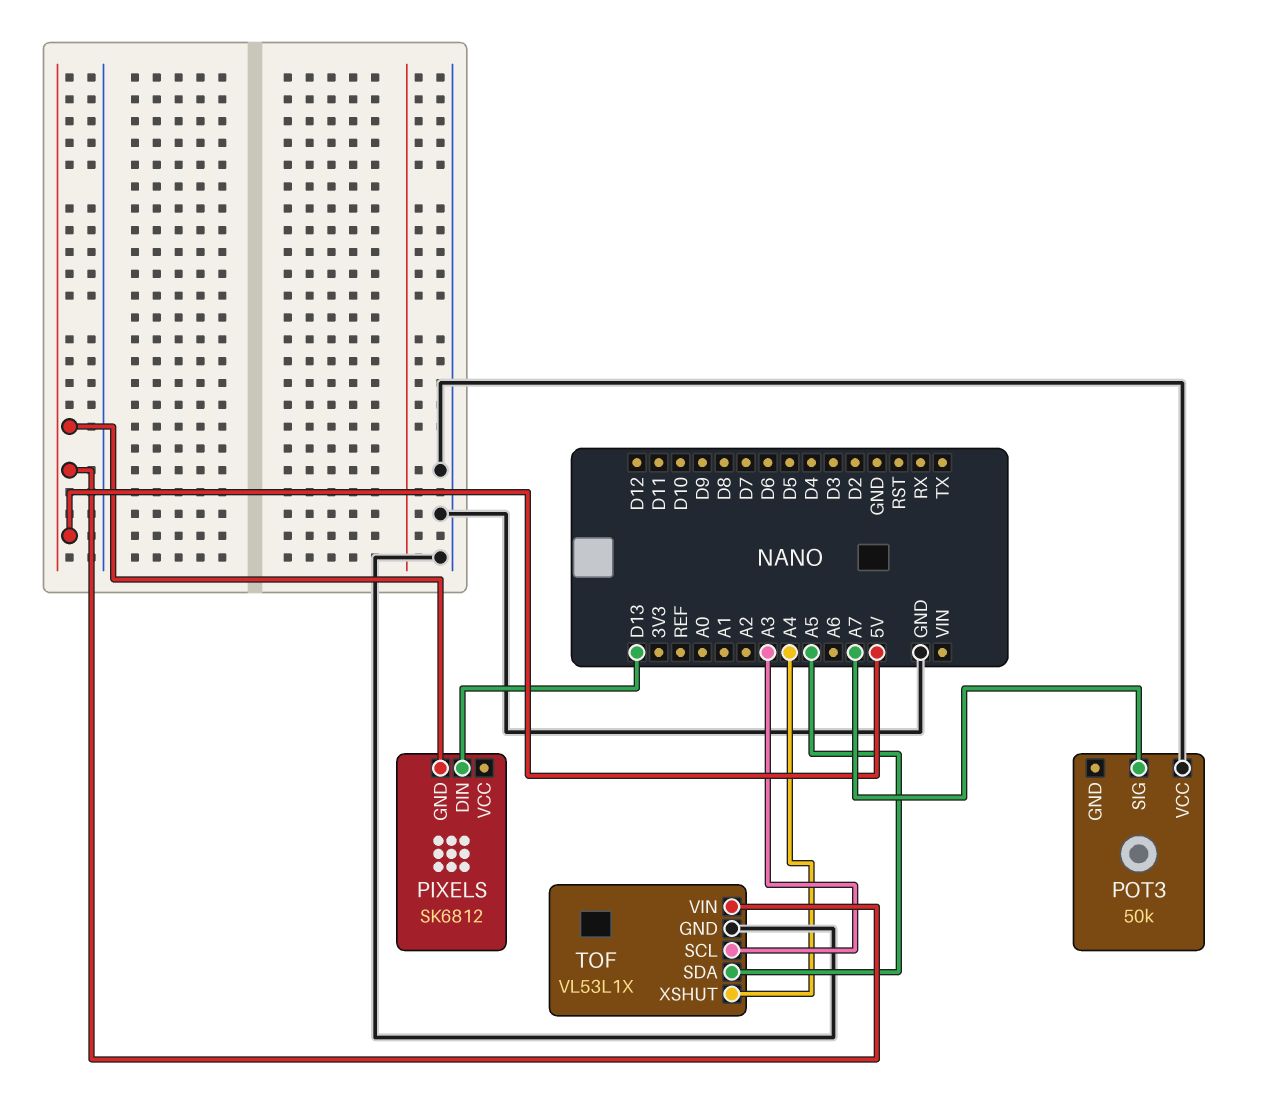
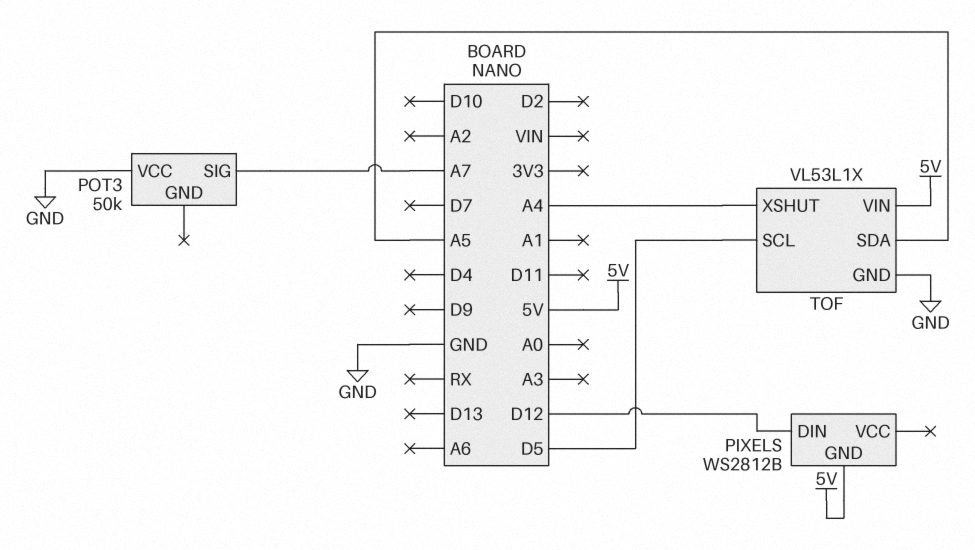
PIXELS: SK6812 -> WS2812B
PIXELS pin DIN: D13 -> D12
TOF pin SCL: A3 -> D5

